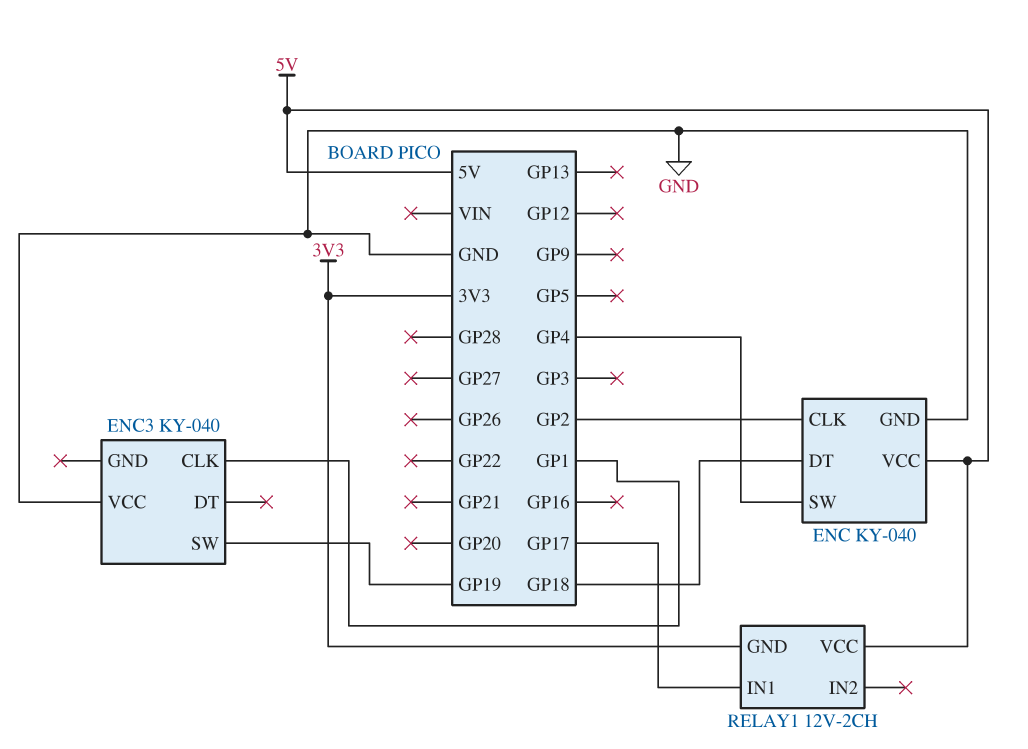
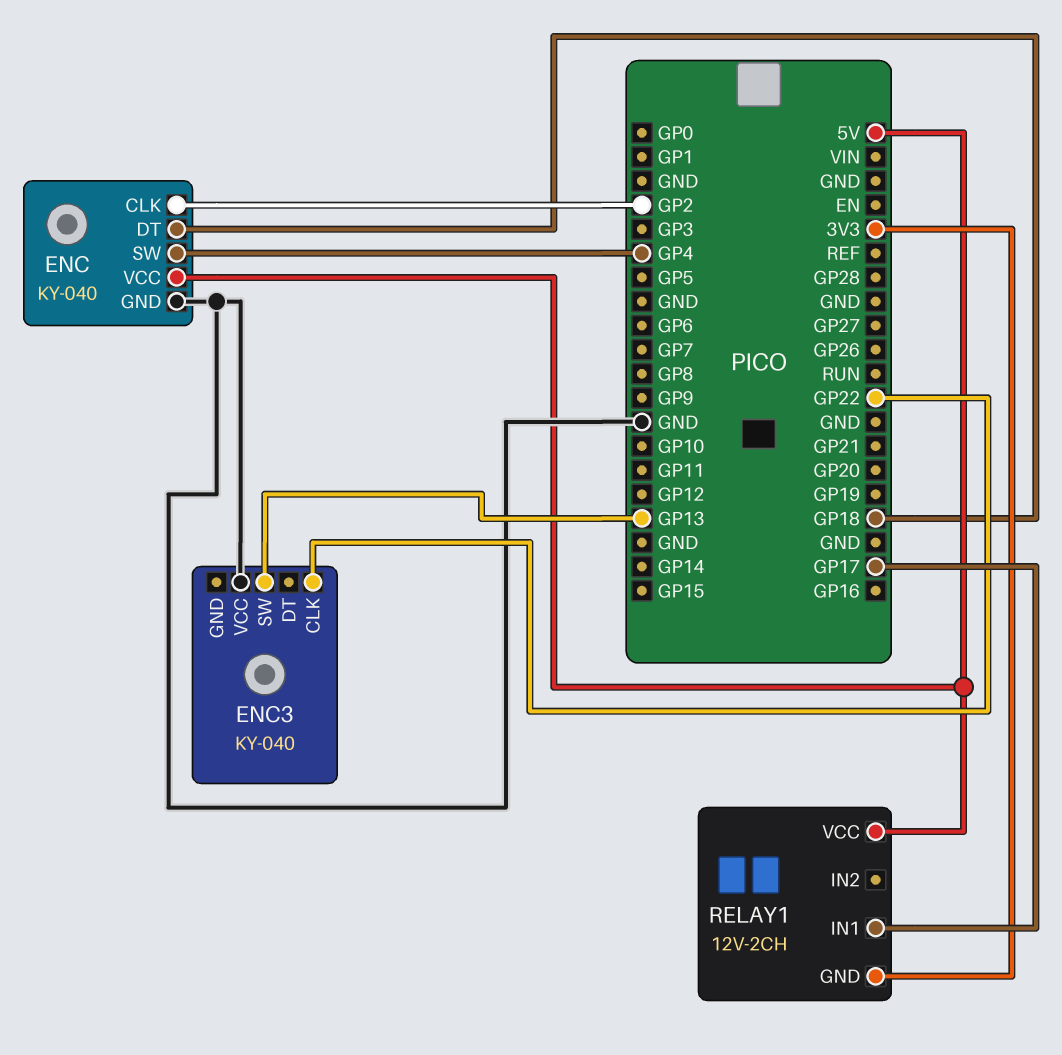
ENC3 pin CLK: GP1 -> GP22
ENC3 pin SW: GP19 -> GP13

